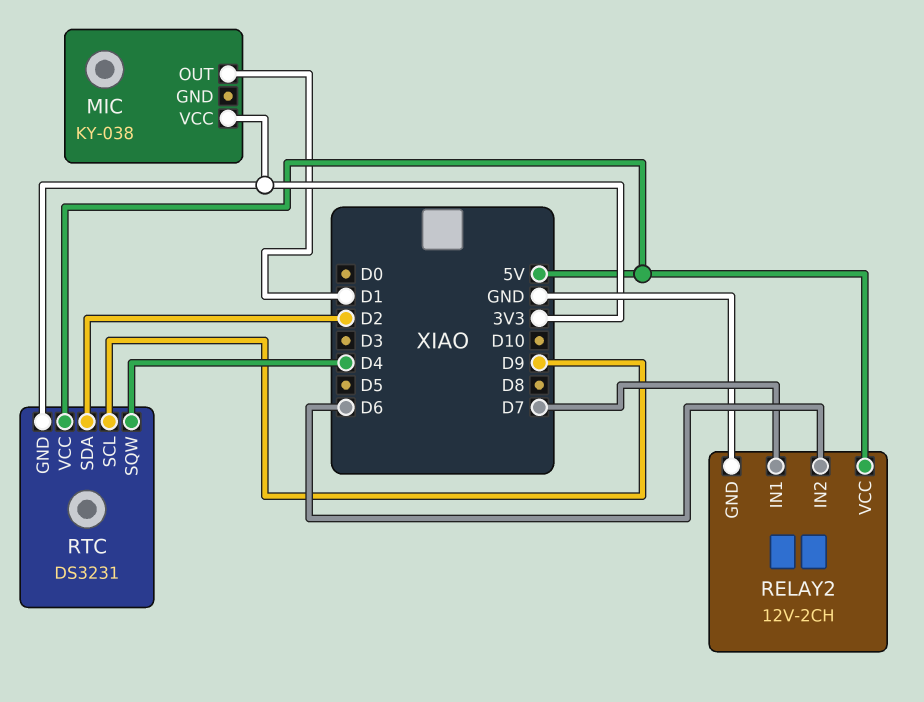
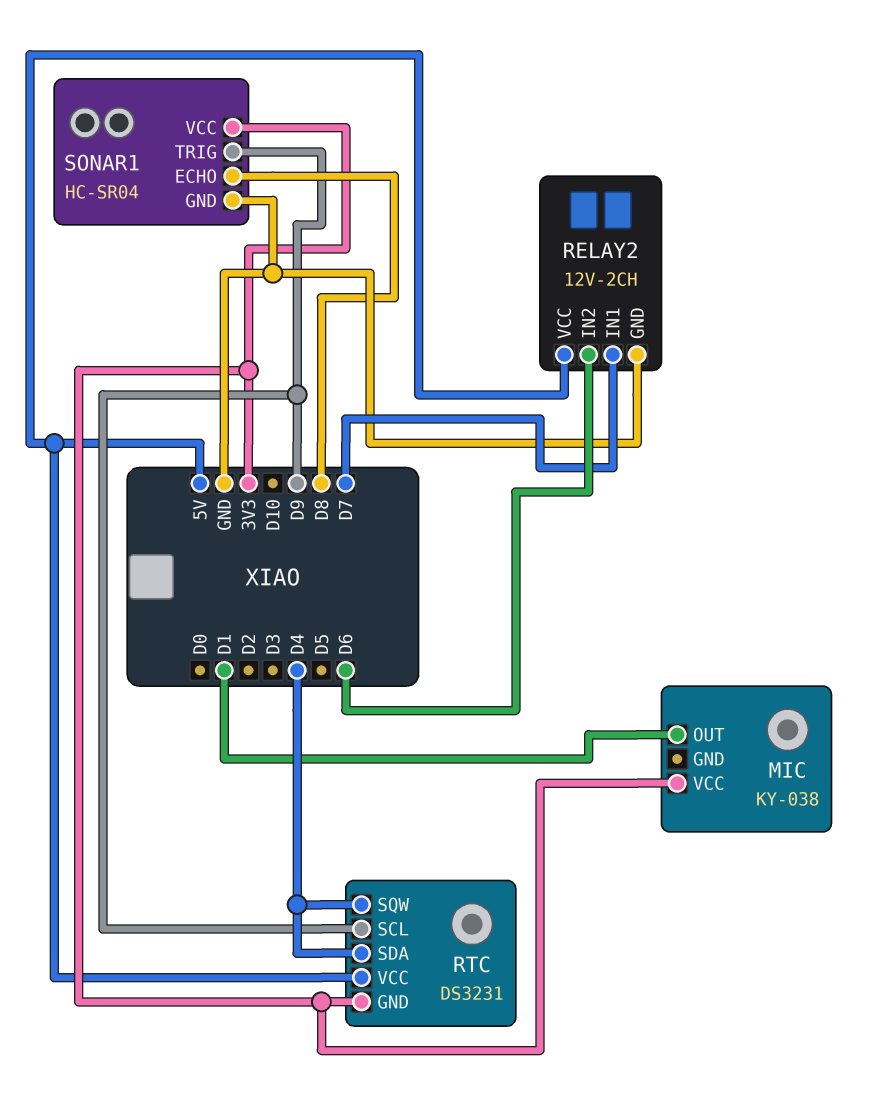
RTC pin SDA: D2 -> D4
SONAR1: none -> HC-SR04
SONAR1 pin ECHO: none -> D8
SONAR1 pin GND: none -> GND
SONAR1 pin TRIG: none -> D9
SONAR1 pin VCC: none -> 3V3

